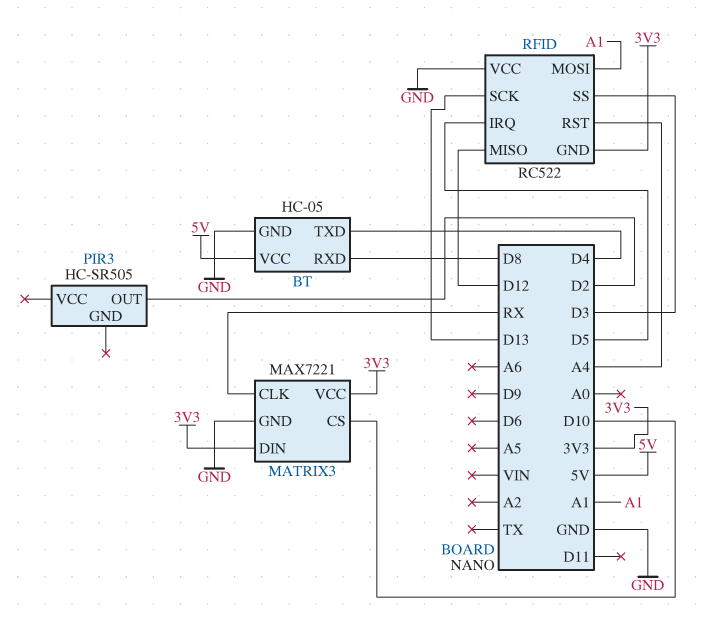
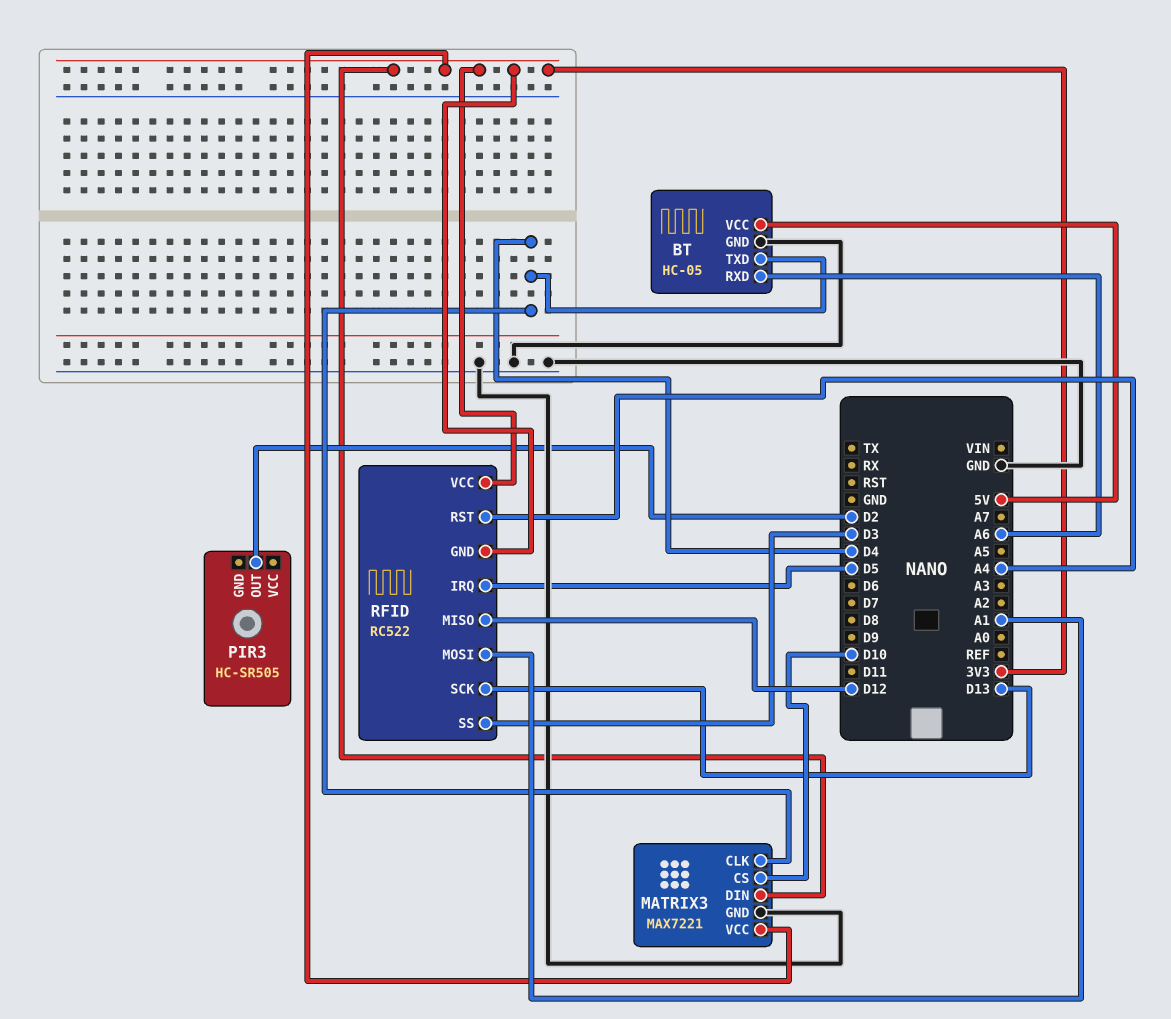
BT pin RXD: D8 -> A6
MATRIX3 pin CLK: RX -> D4
RFID pin VCC: GND -> 3V3

